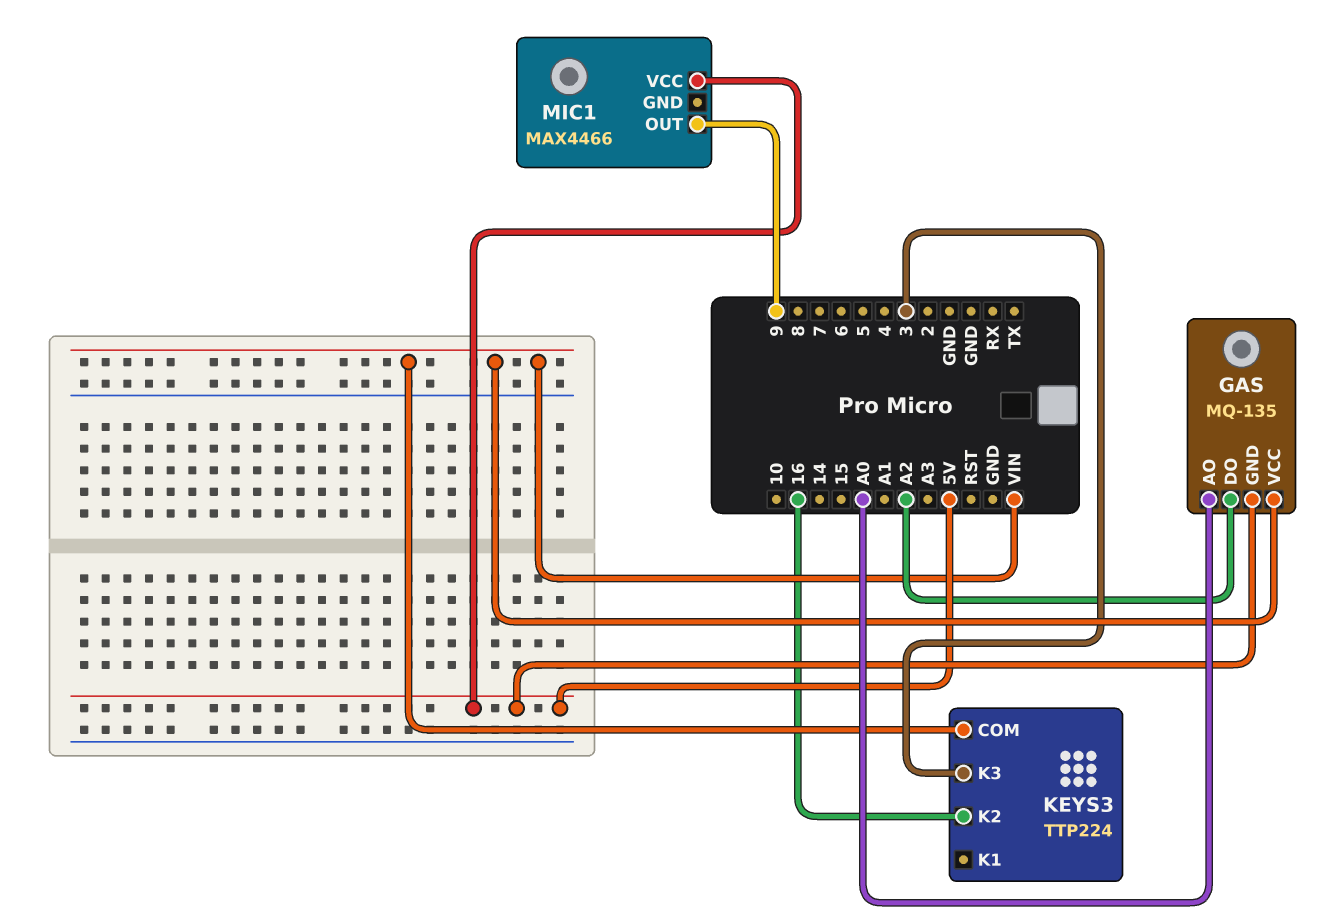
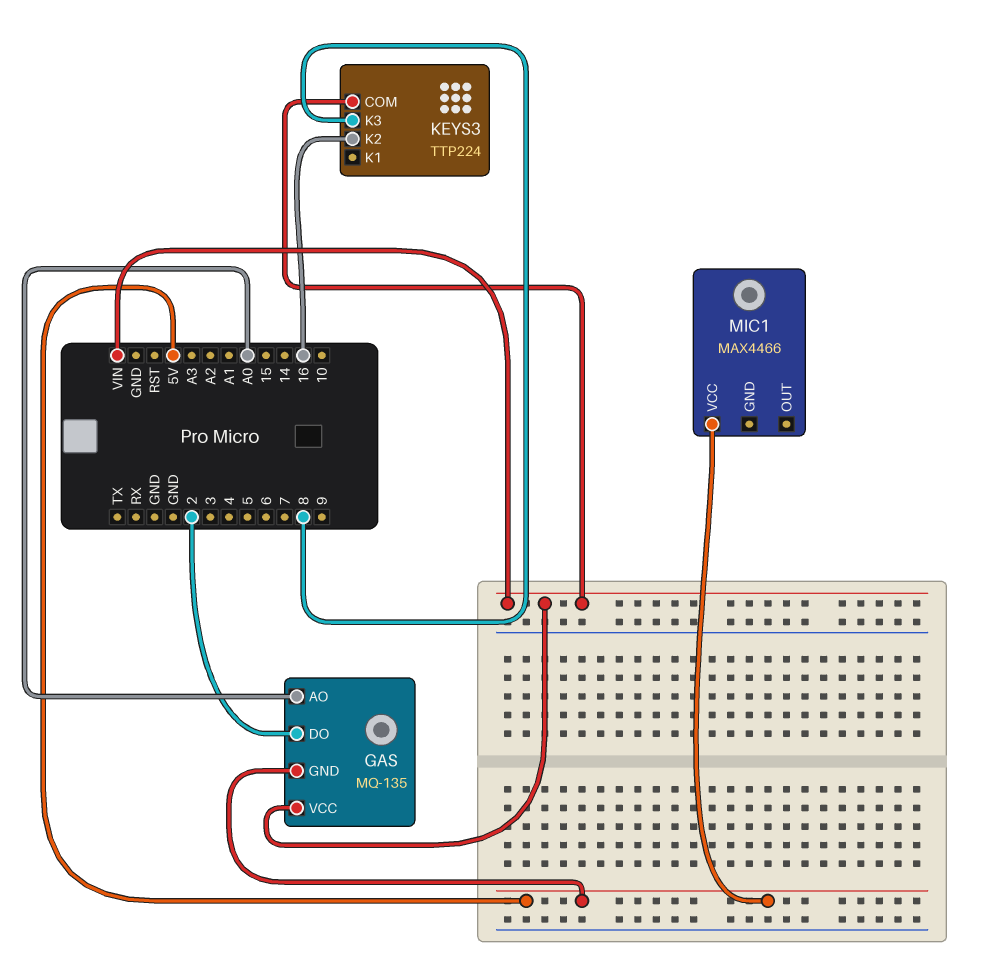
GAS pin DO: A2 -> 2
KEYS3 pin K3: 3 -> 8
MIC1 pin OUT: 9 -> none

